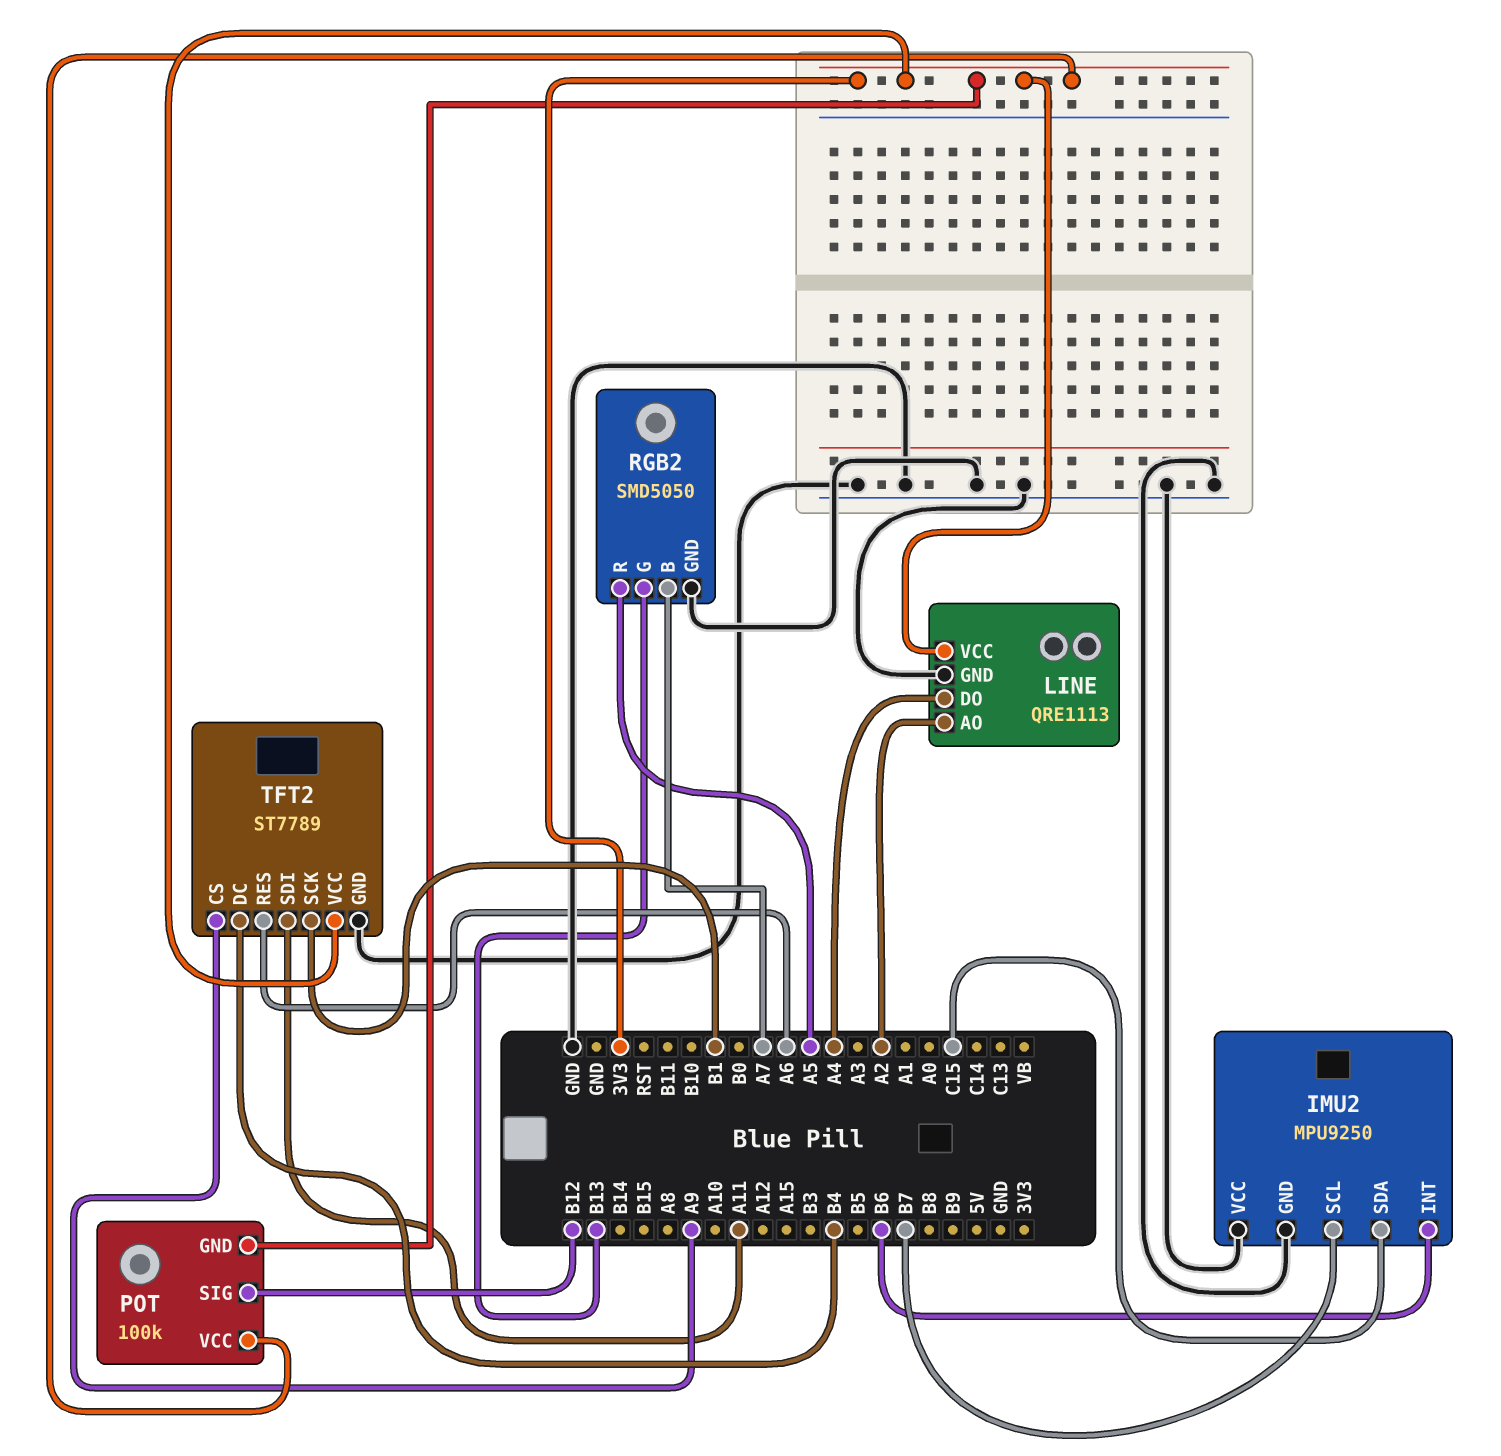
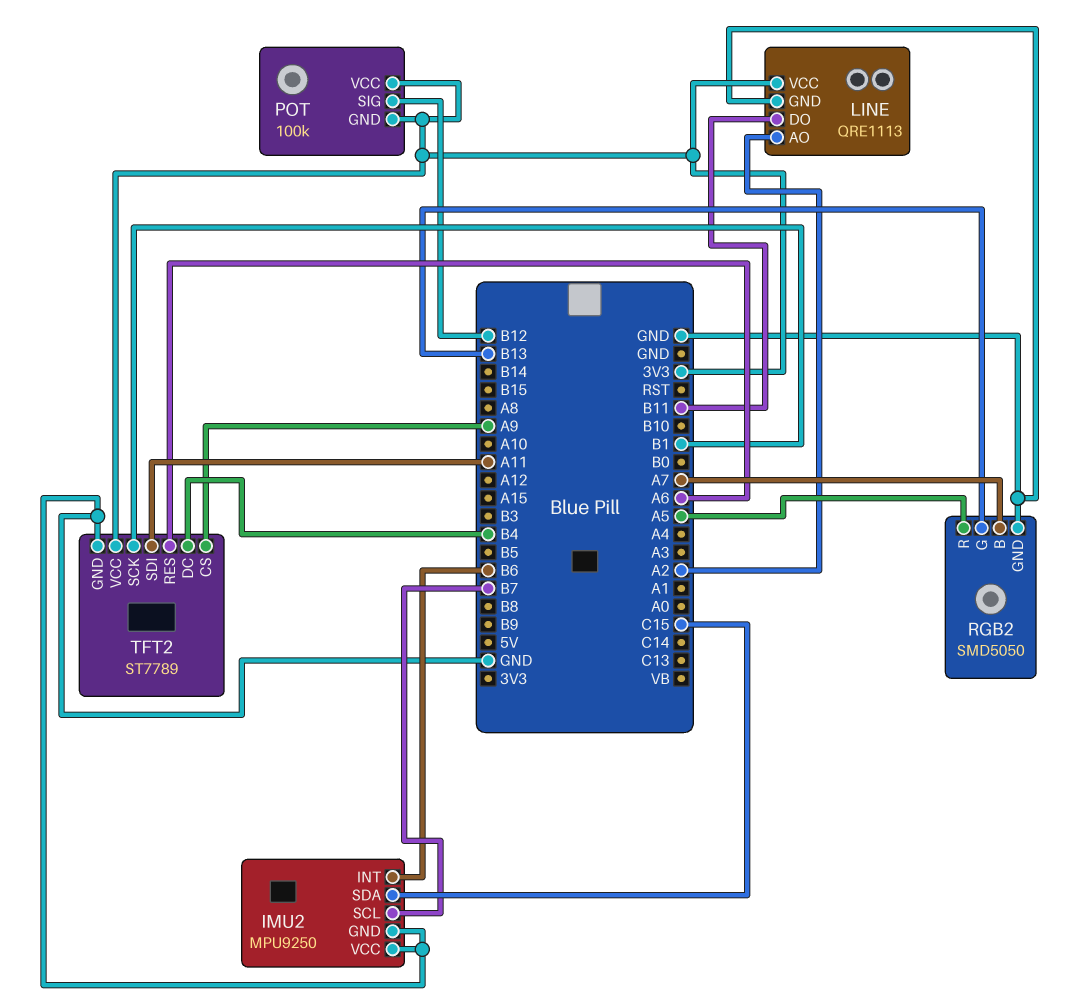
LINE pin DO: A4 -> B11

